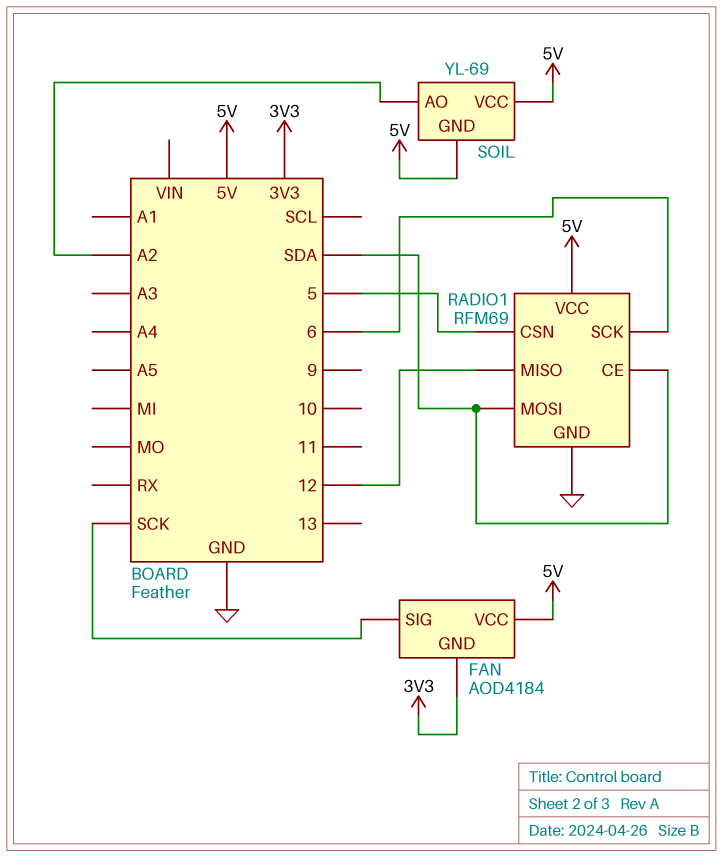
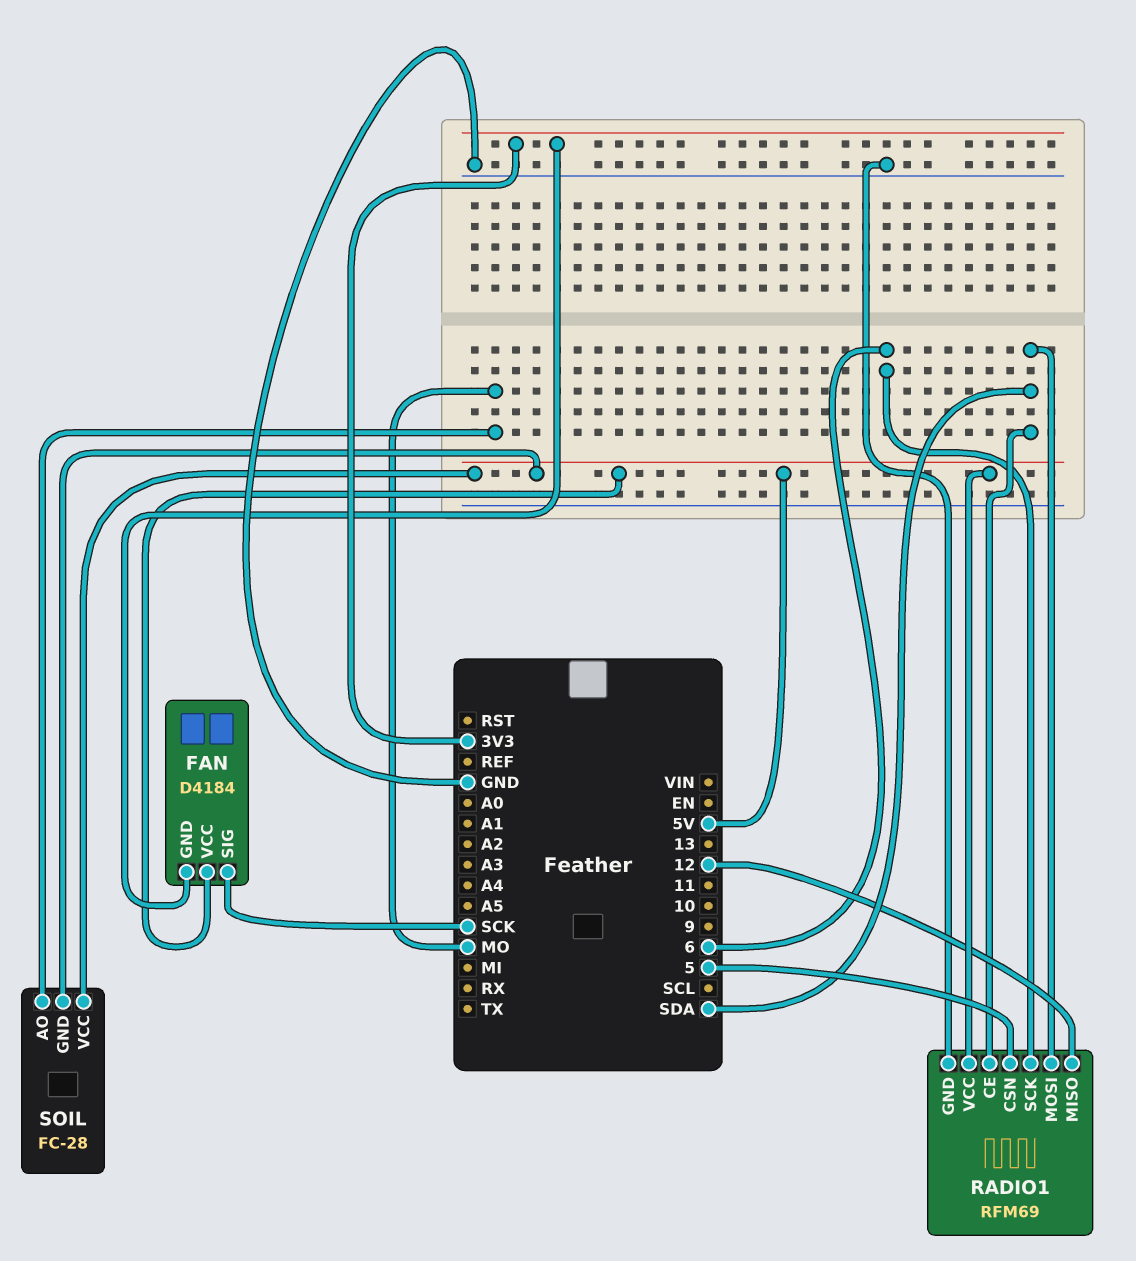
FAN: AOD4184 -> D4184
SOIL: YL-69 -> FC-28
SOIL pin AO: A2 -> MO

